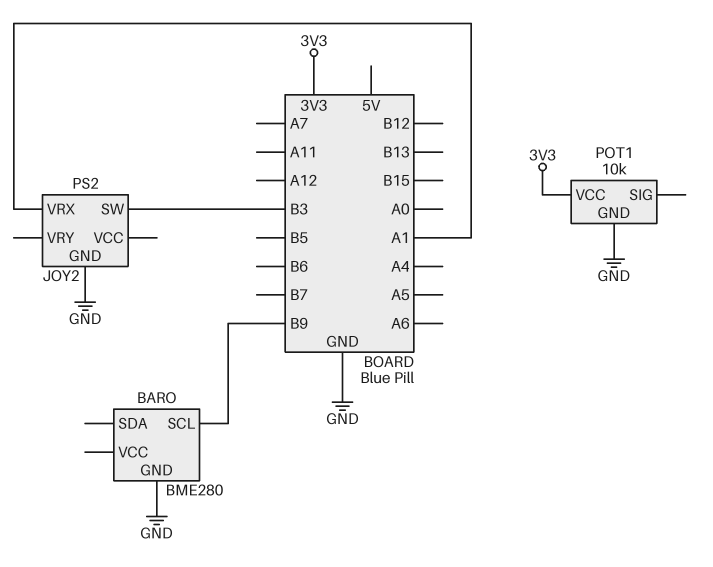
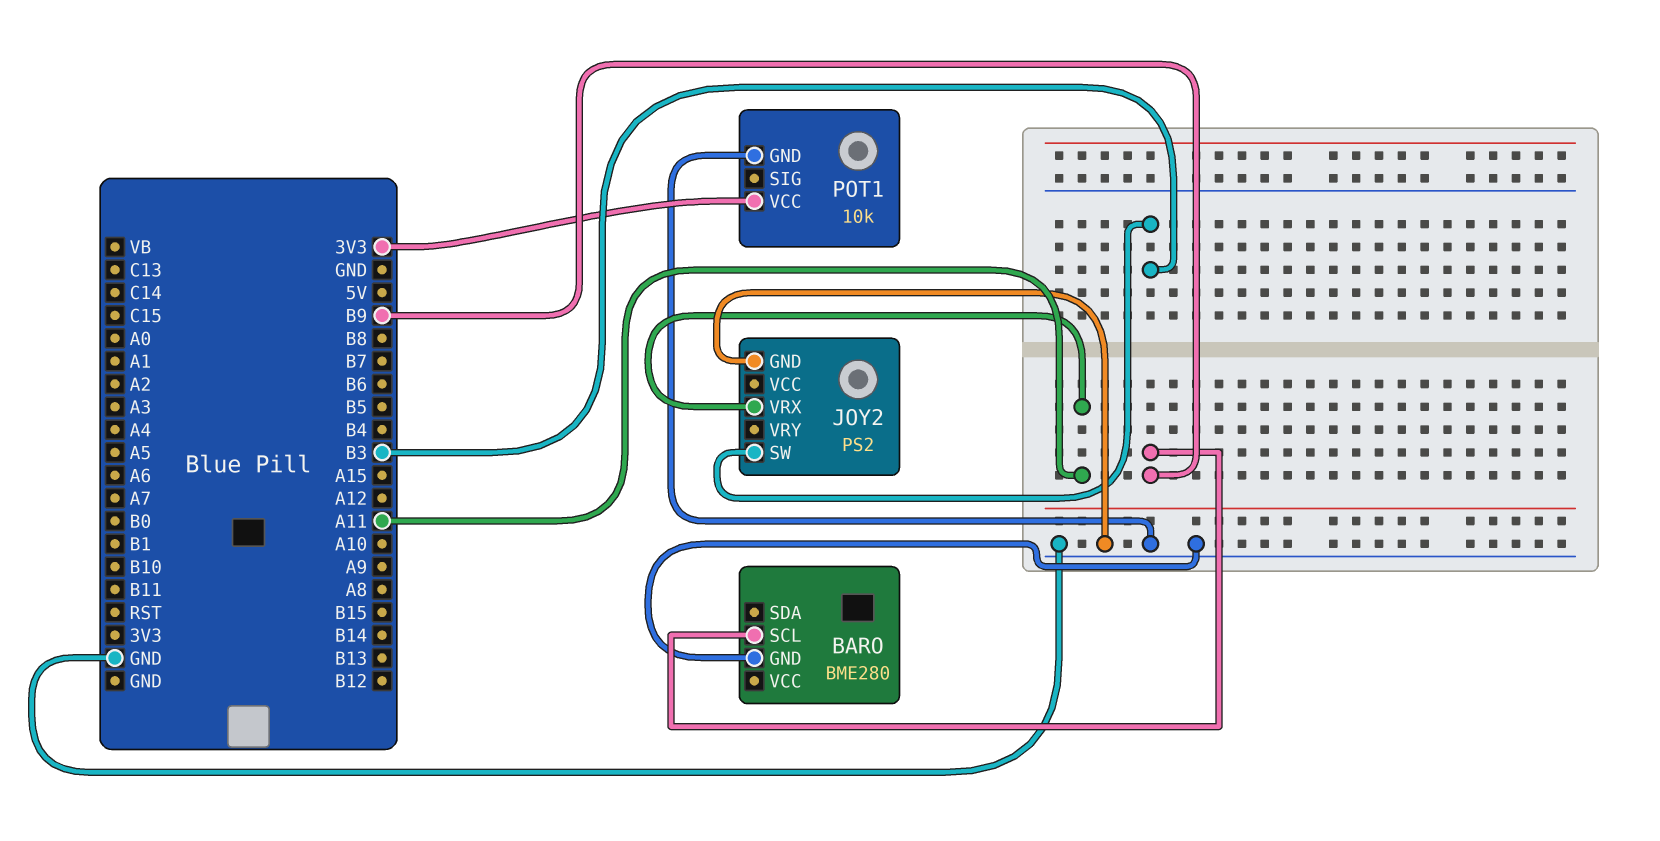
JOY2 pin VRX: A1 -> A11

